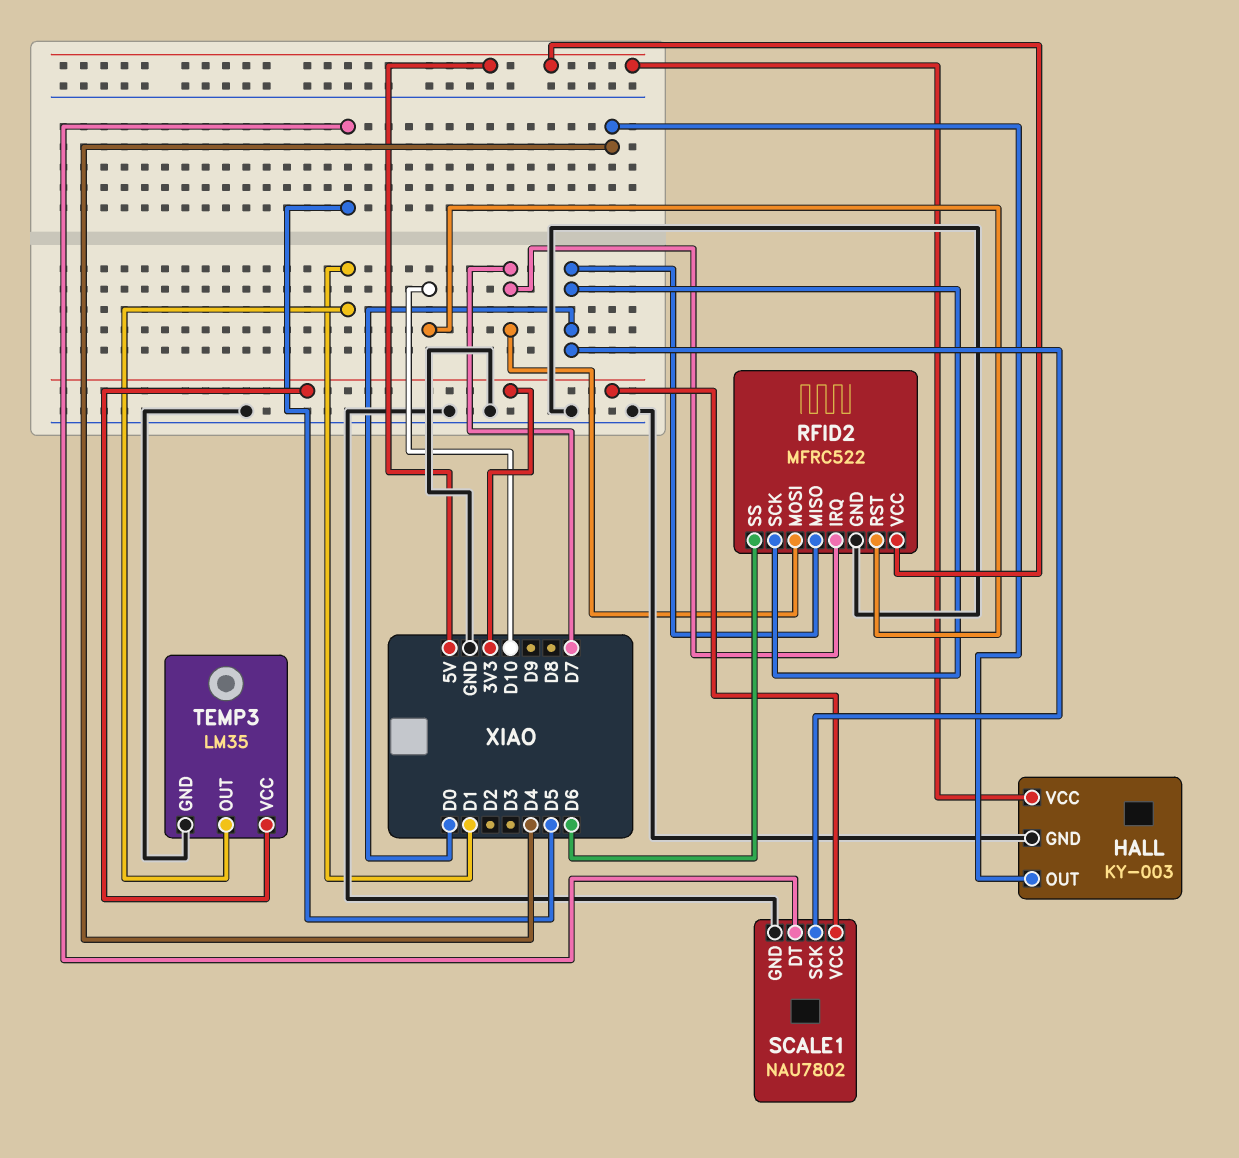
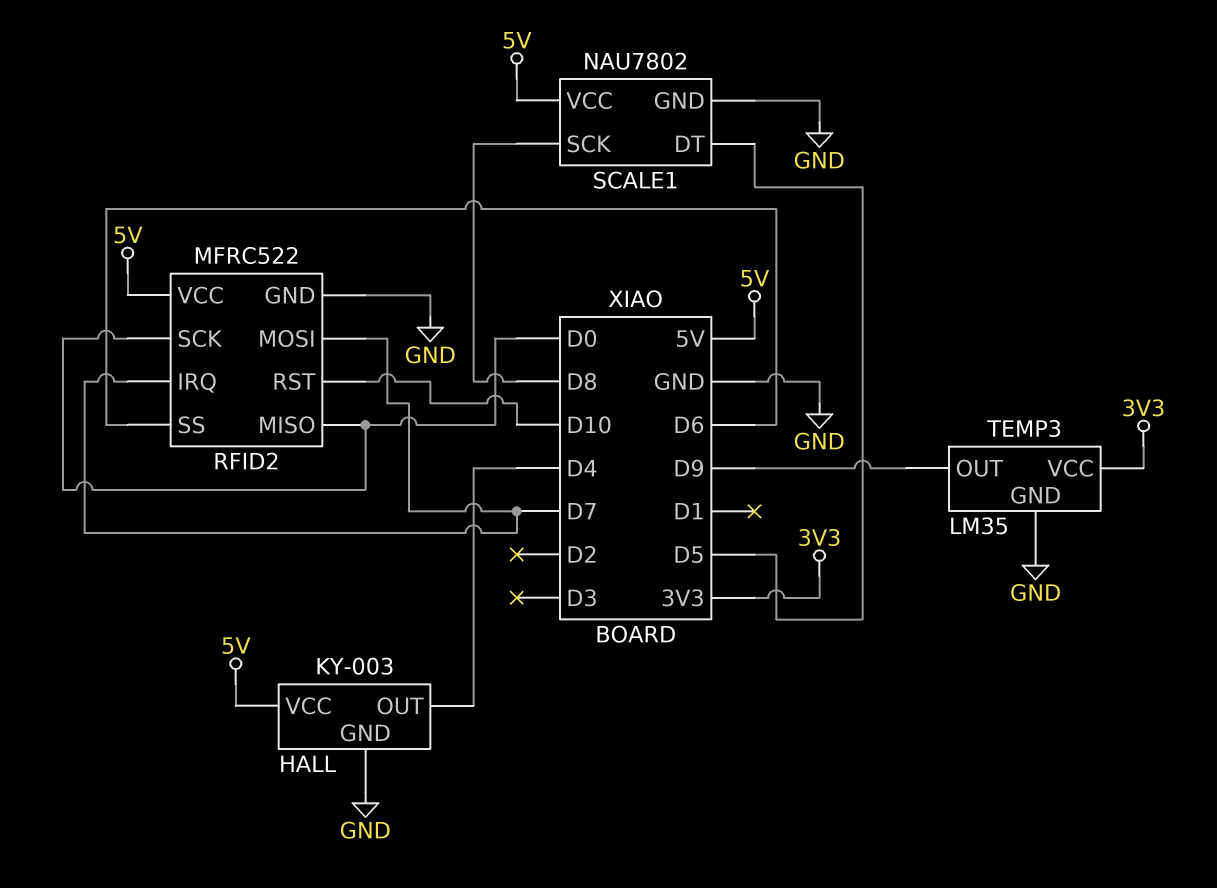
SCALE1 pin SCK: D0 -> D8
SCALE1 pin VCC: 3V3 -> 5V
TEMP3 pin OUT: D1 -> D9

